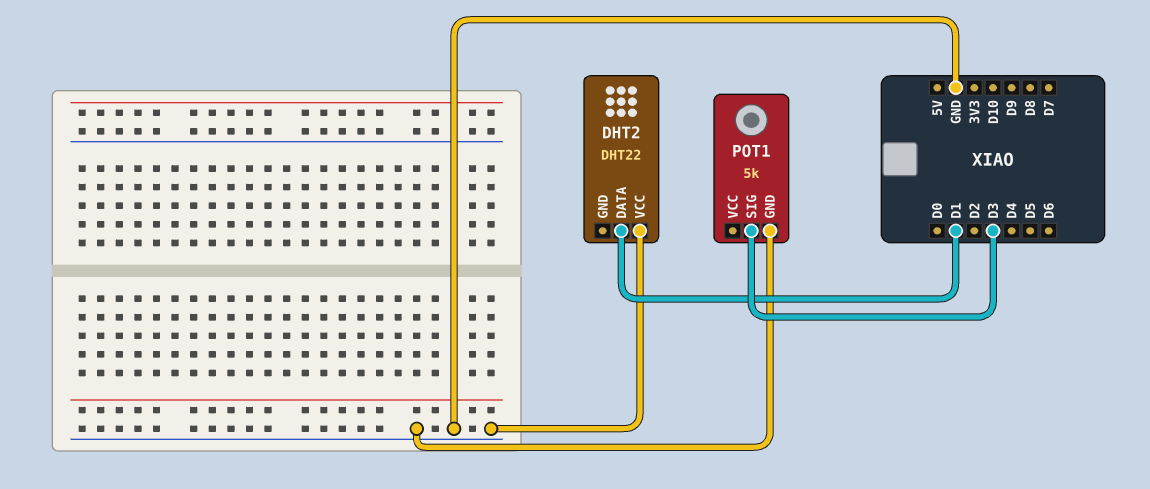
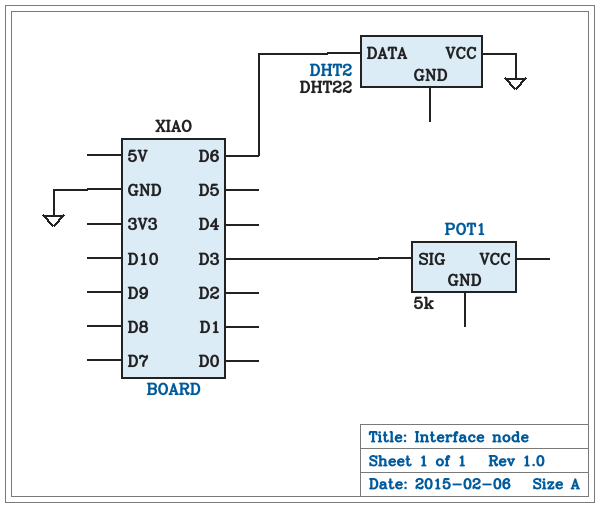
DHT2 pin DATA: D1 -> D6
POT1 pin GND: GND -> none

